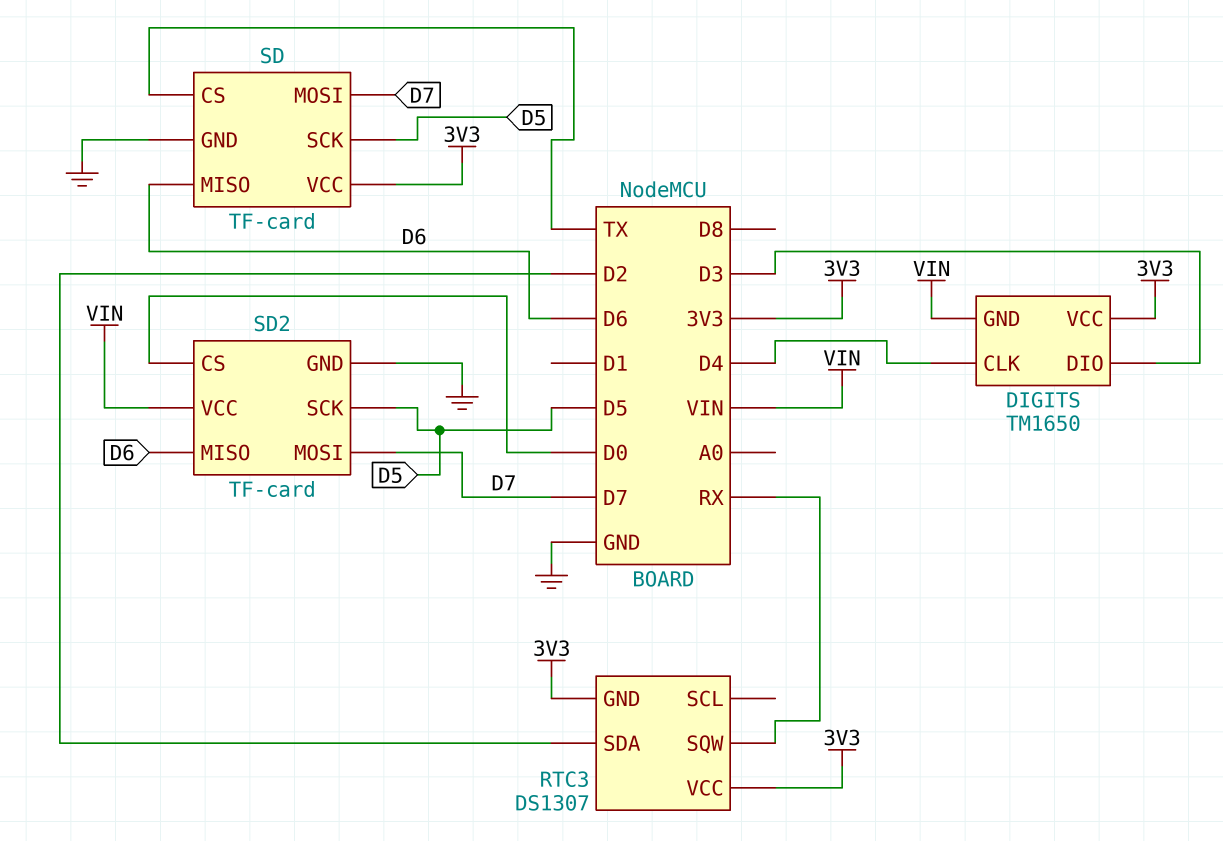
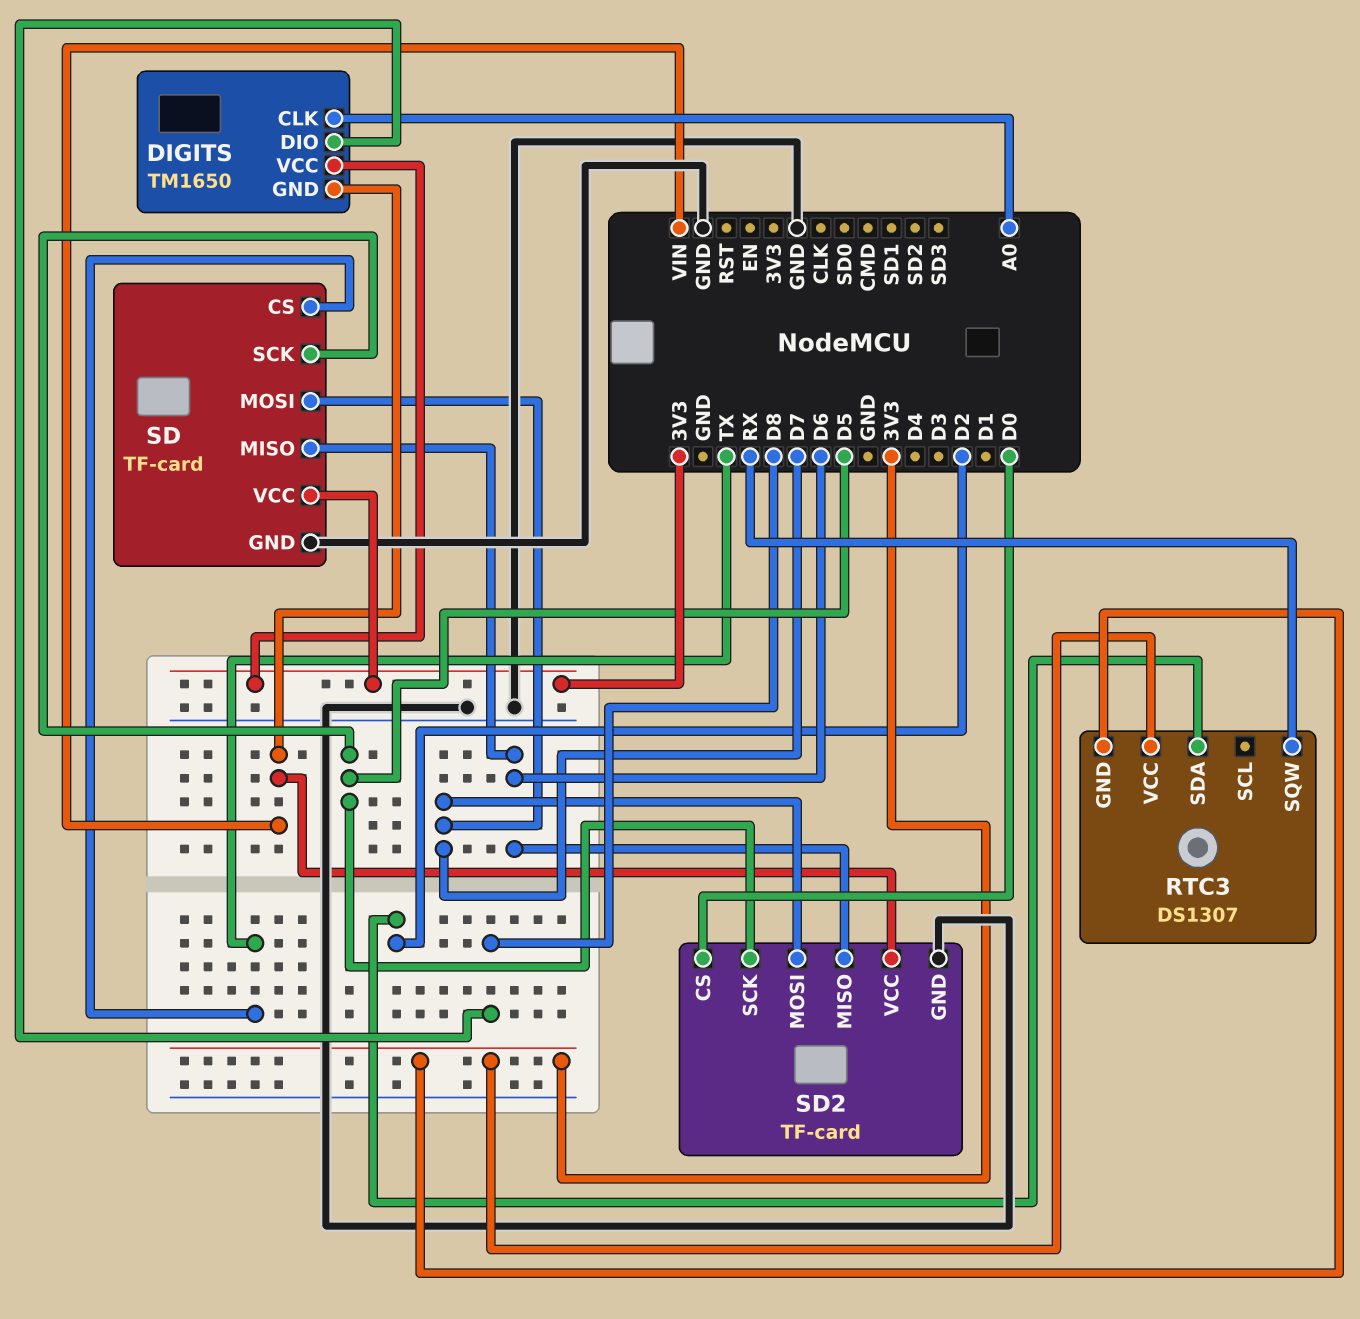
DIGITS pin CLK: D4 -> A0
DIGITS pin DIO: D3 -> D8

